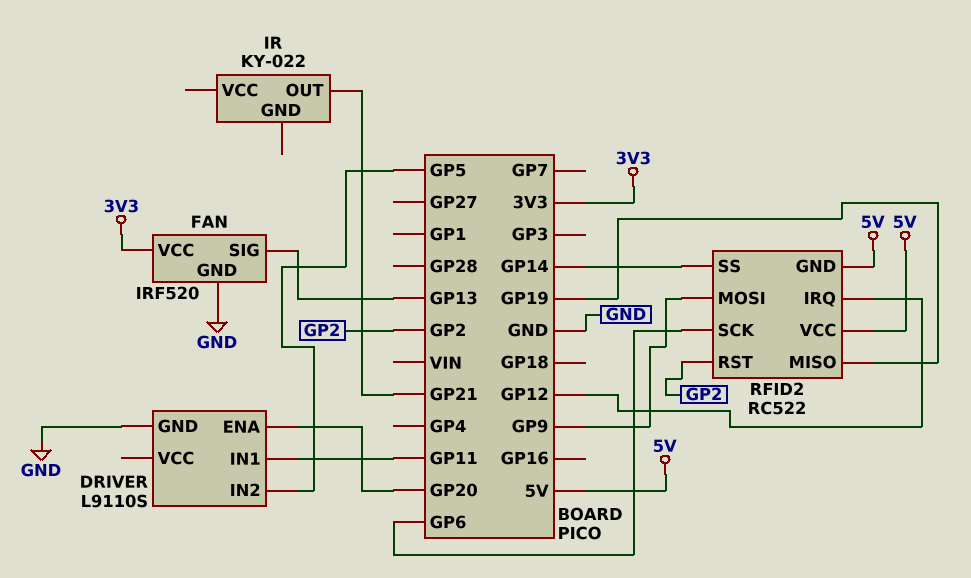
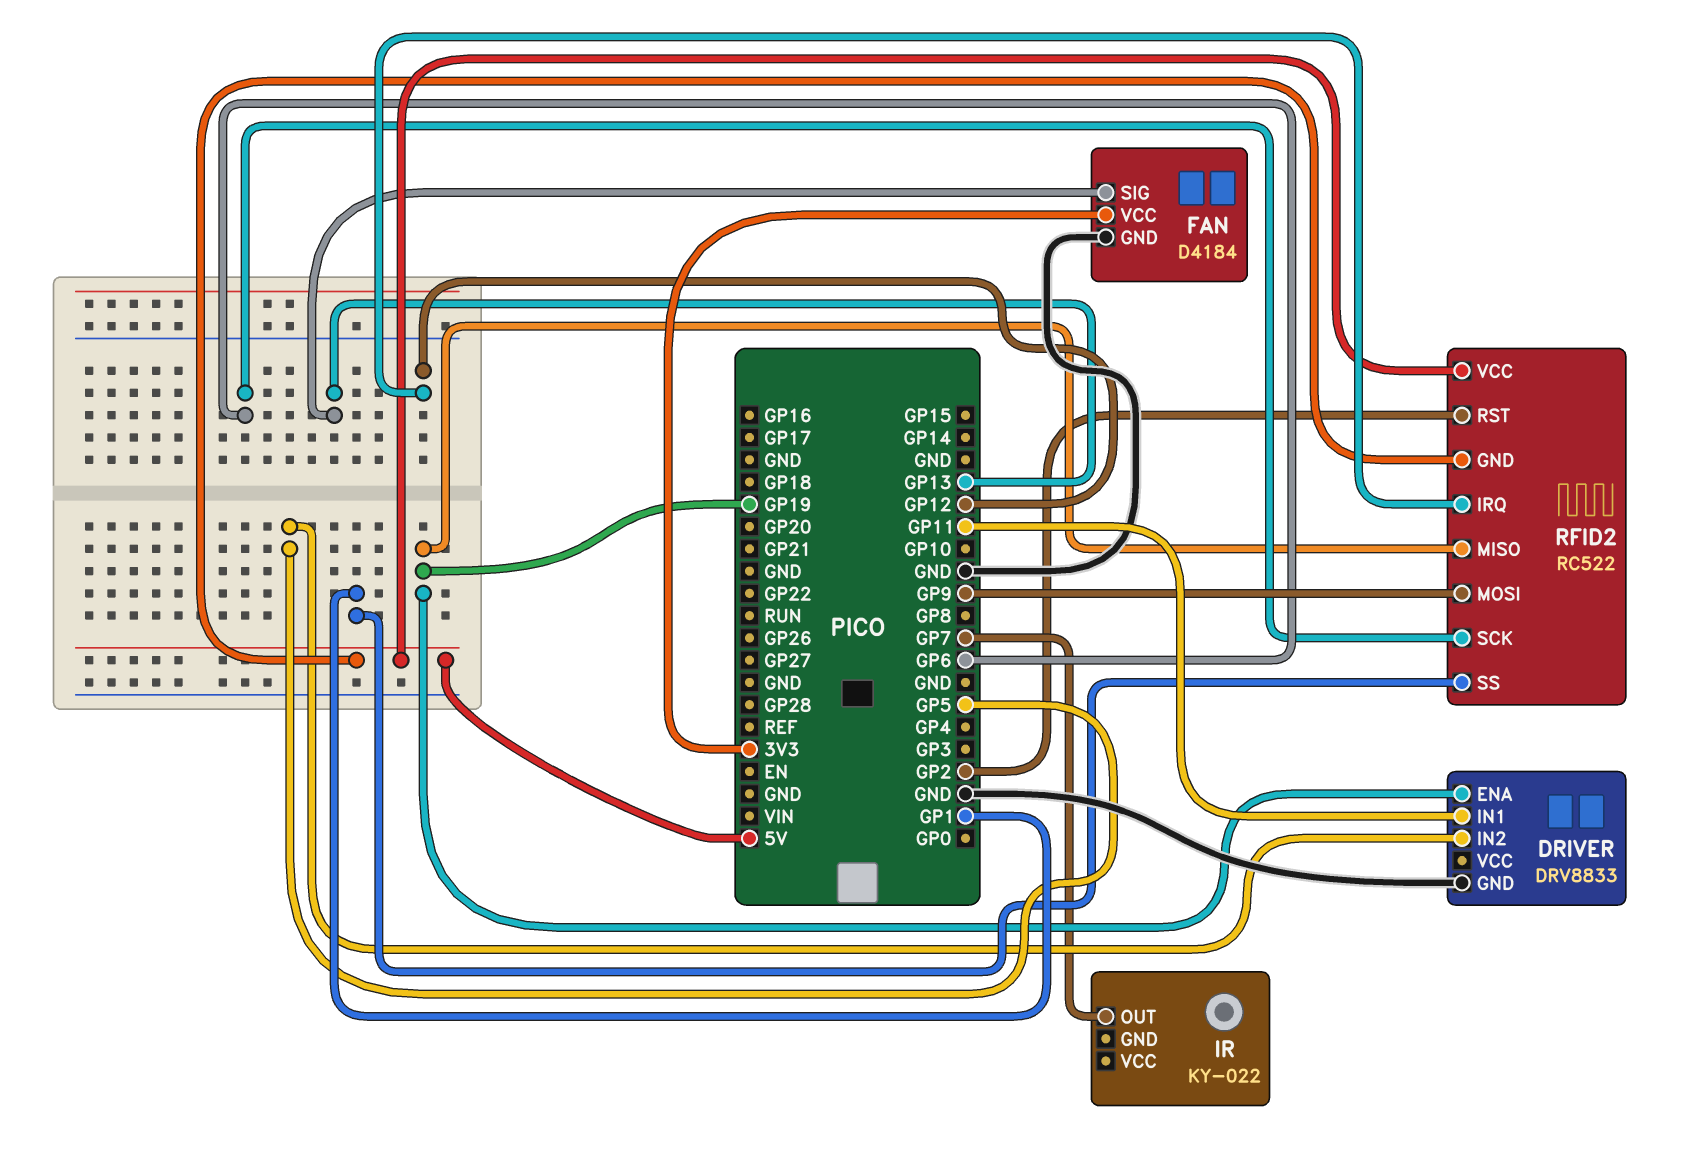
DRIVER: L9110S -> DRV8833
DRIVER pin ENA: GP20 -> GP19
FAN: IRF520 -> D4184
IR pin OUT: GP21 -> GP7
RFID2 pin SS: GP14 -> GP1

